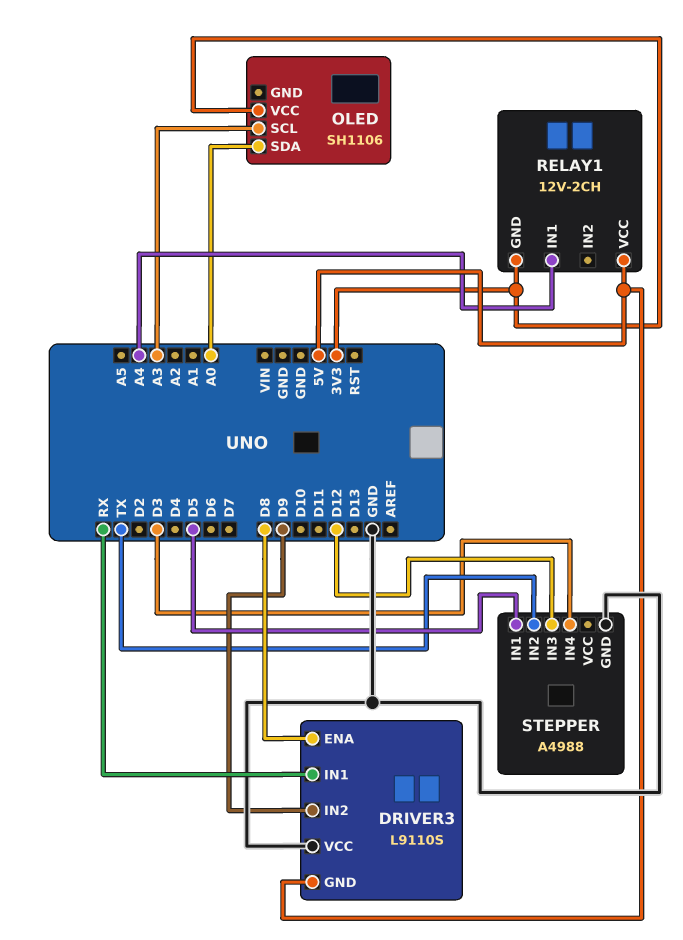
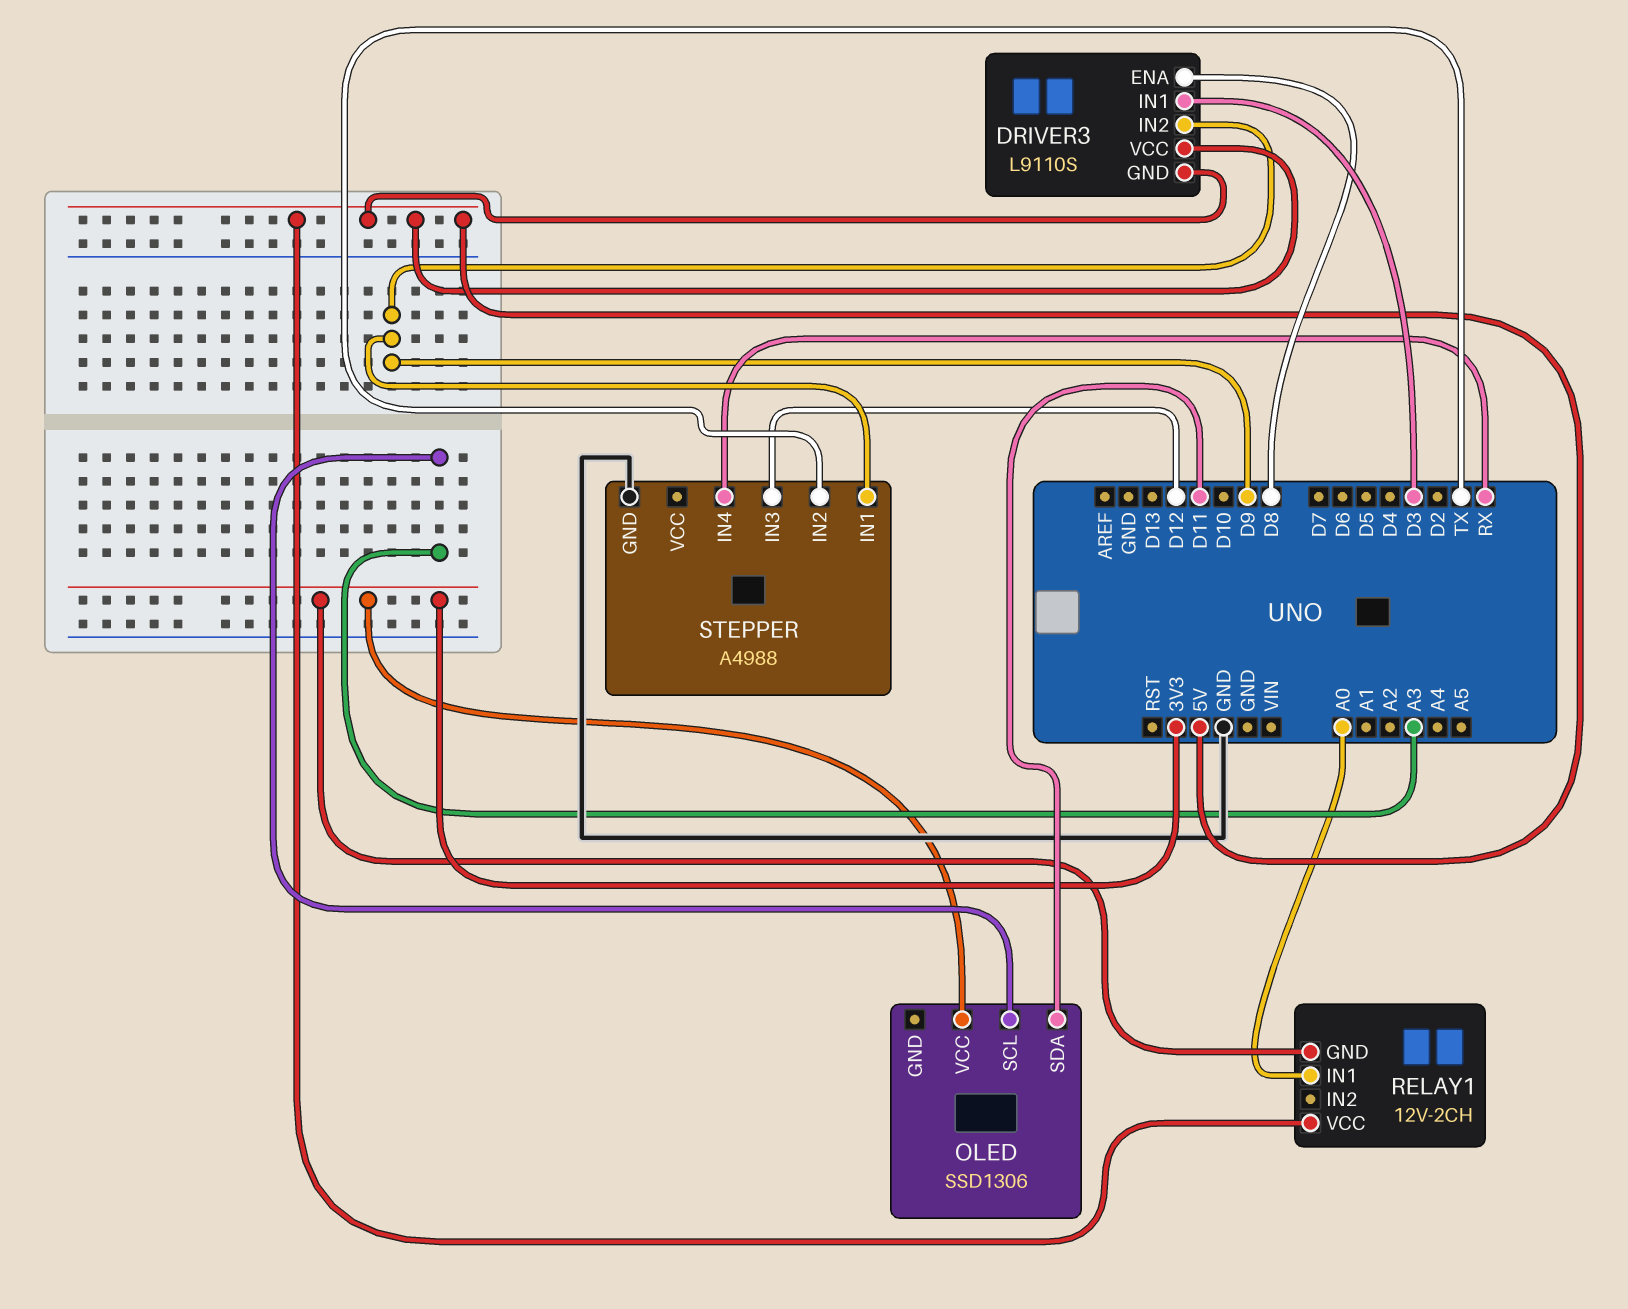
DRIVER3 pin IN1: RX -> D3
DRIVER3 pin VCC: GND -> 5V
OLED: SH1106 -> SSD1306
OLED pin SDA: A0 -> D11
RELAY1 pin IN1: A4 -> A0
STEPPER pin IN1: D5 -> D9
STEPPER pin IN4: D3 -> RX

